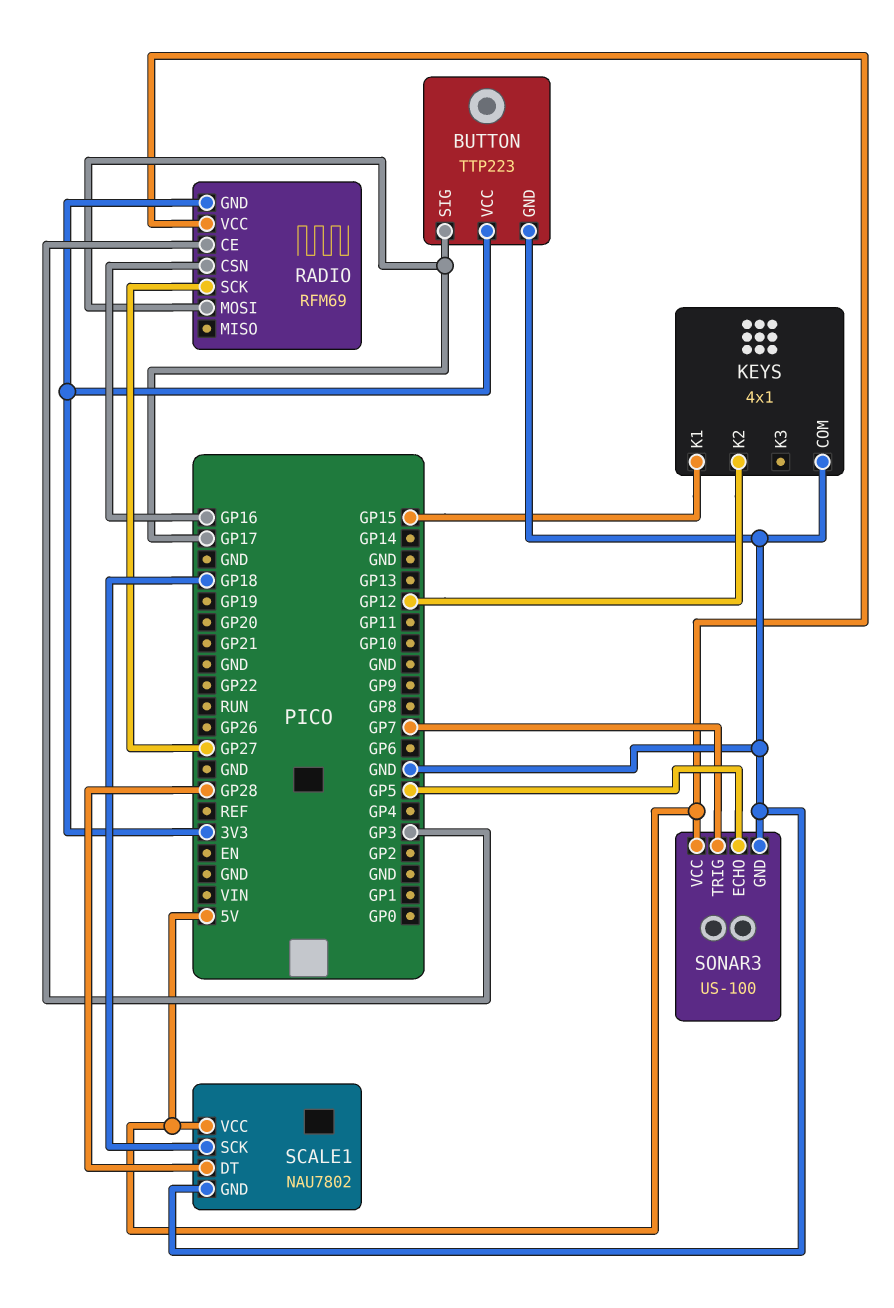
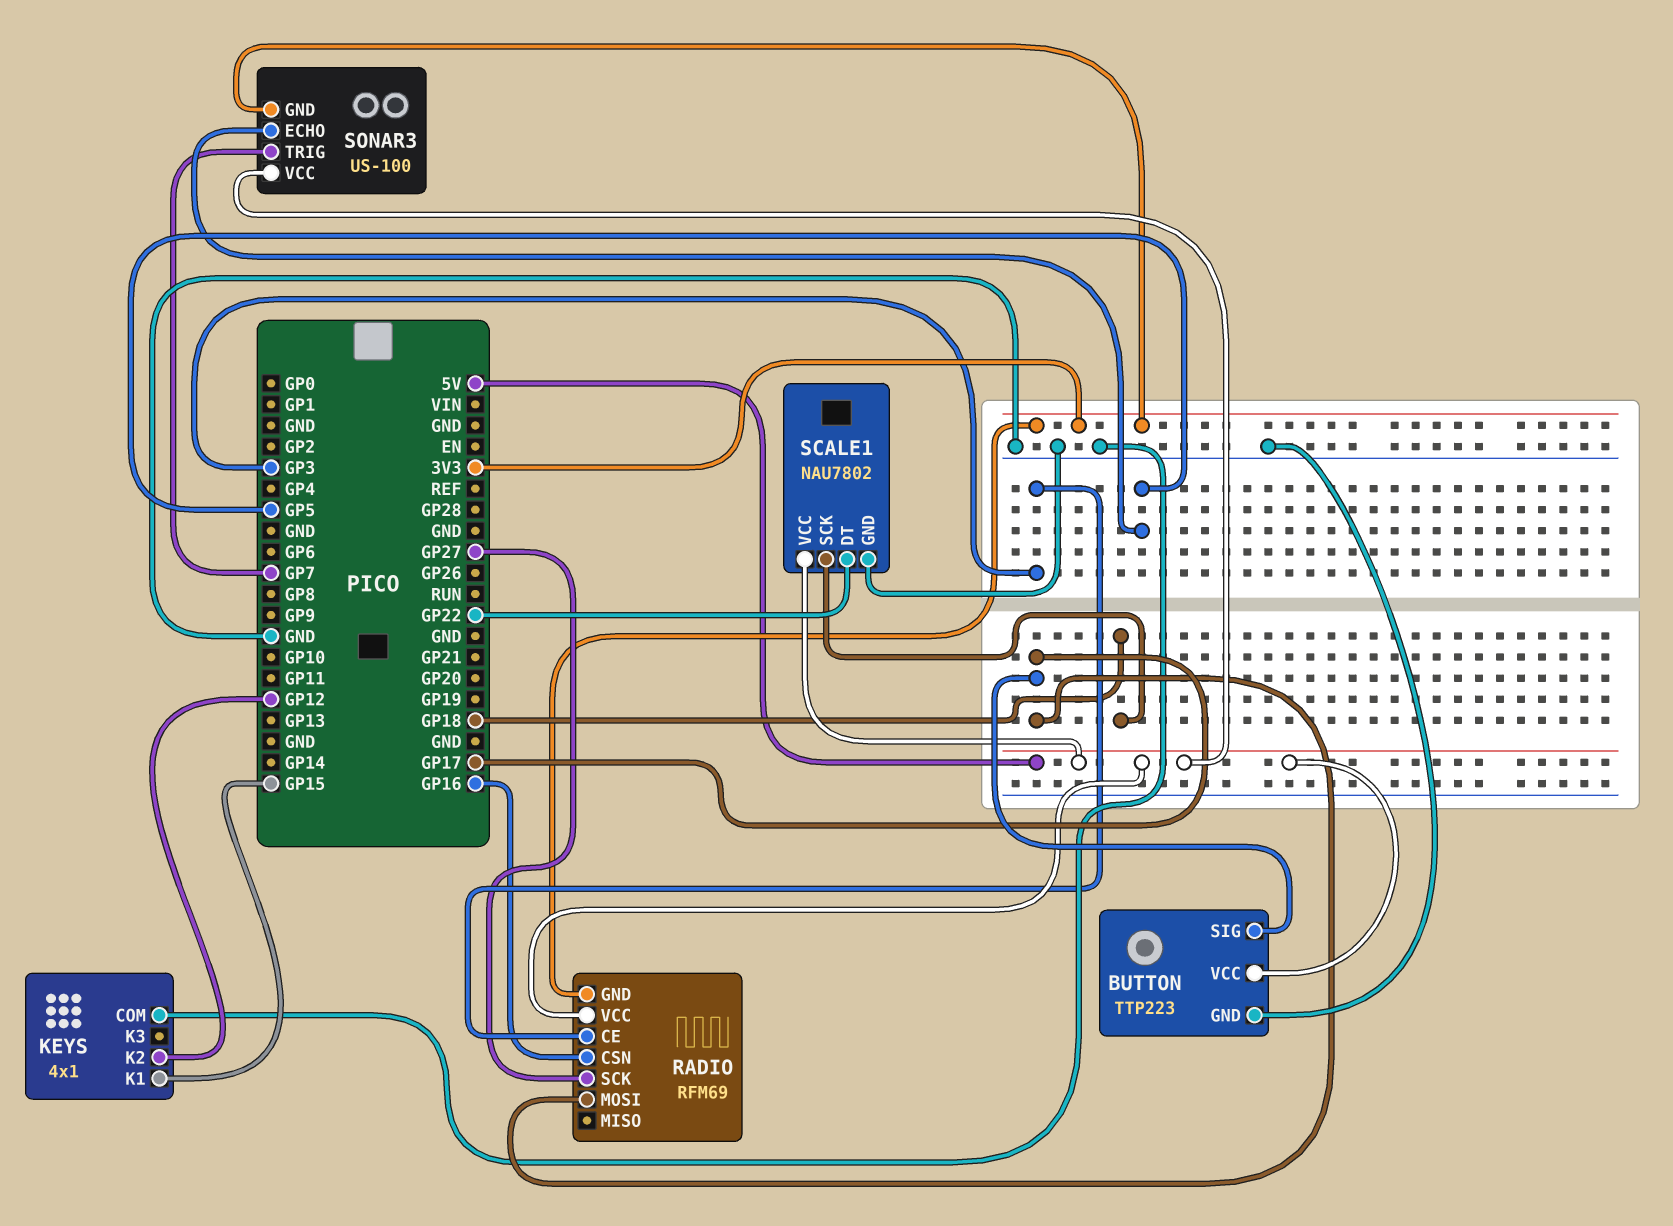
BUTTON pin VCC: 3V3 -> 5V
SCALE1 pin DT: GP28 -> GP22
SONAR3 pin GND: GND -> 3V3

